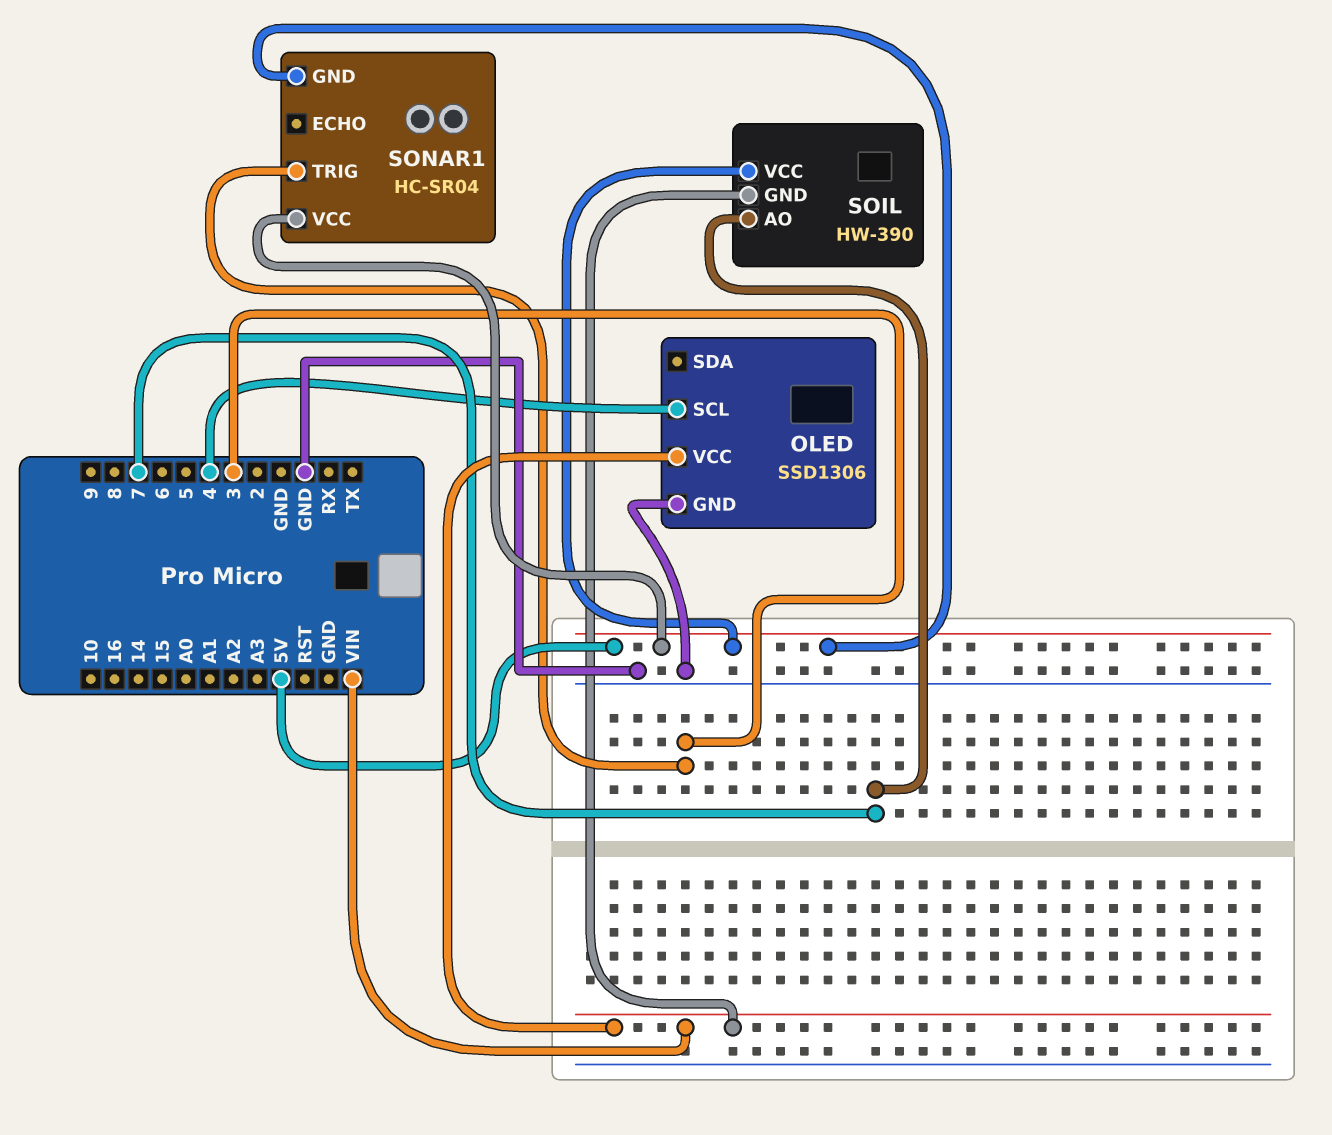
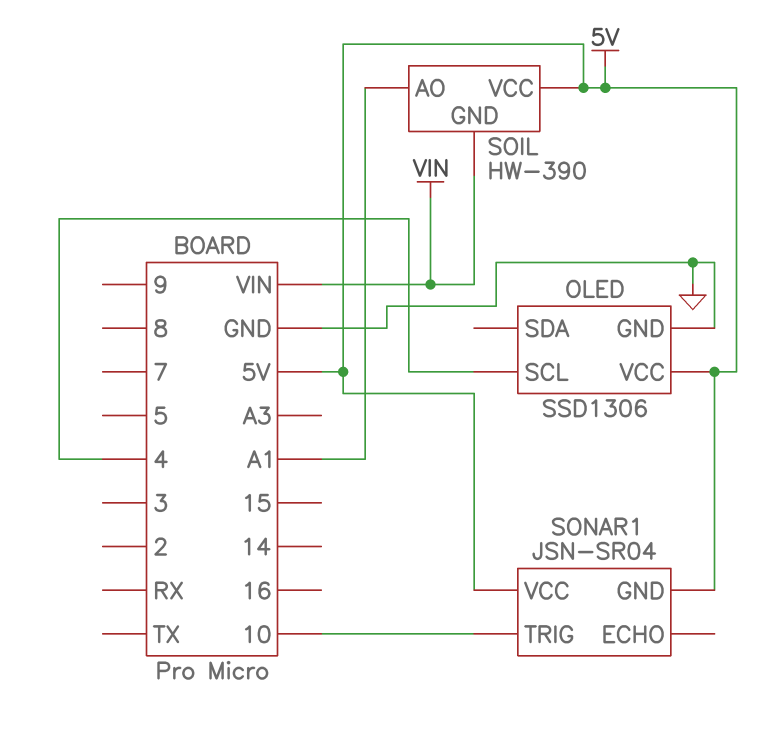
OLED pin VCC: VIN -> 5V
SOIL pin AO: 7 -> A1
SONAR1: HC-SR04 -> JSN-SR04
SONAR1 pin TRIG: 3 -> 10

